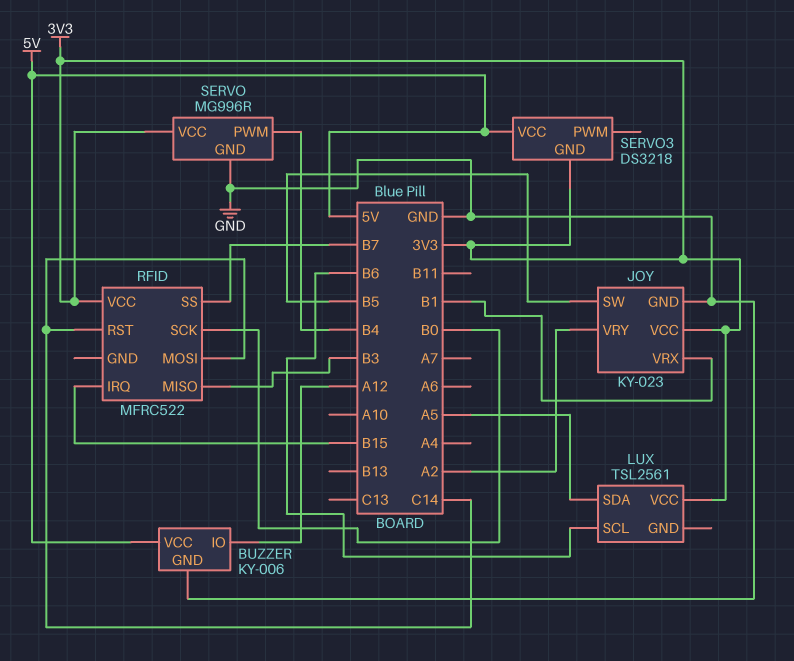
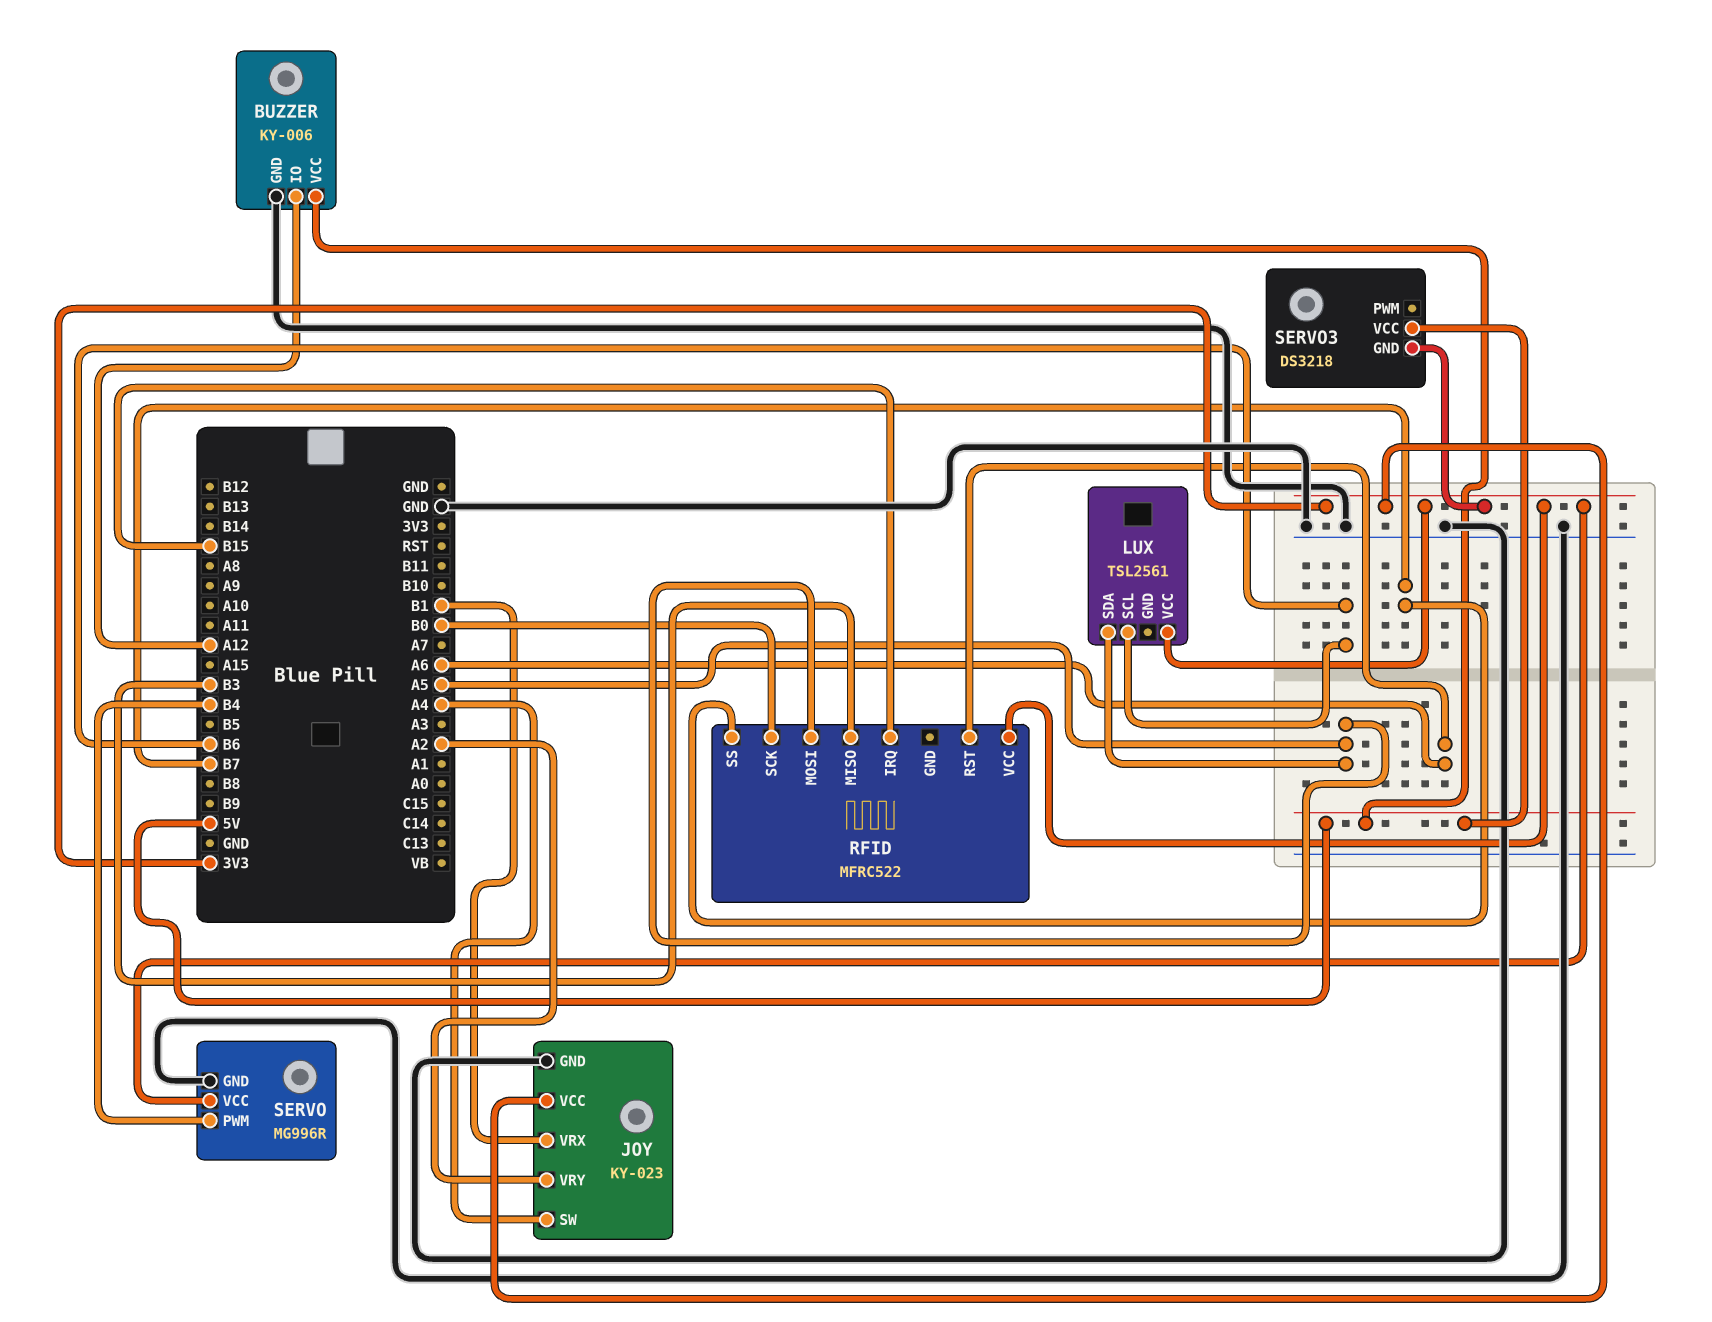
JOY pin SW: B5 -> A4
RFID pin MOSI: C14 -> A5
RFID pin RST: C14 -> A6

